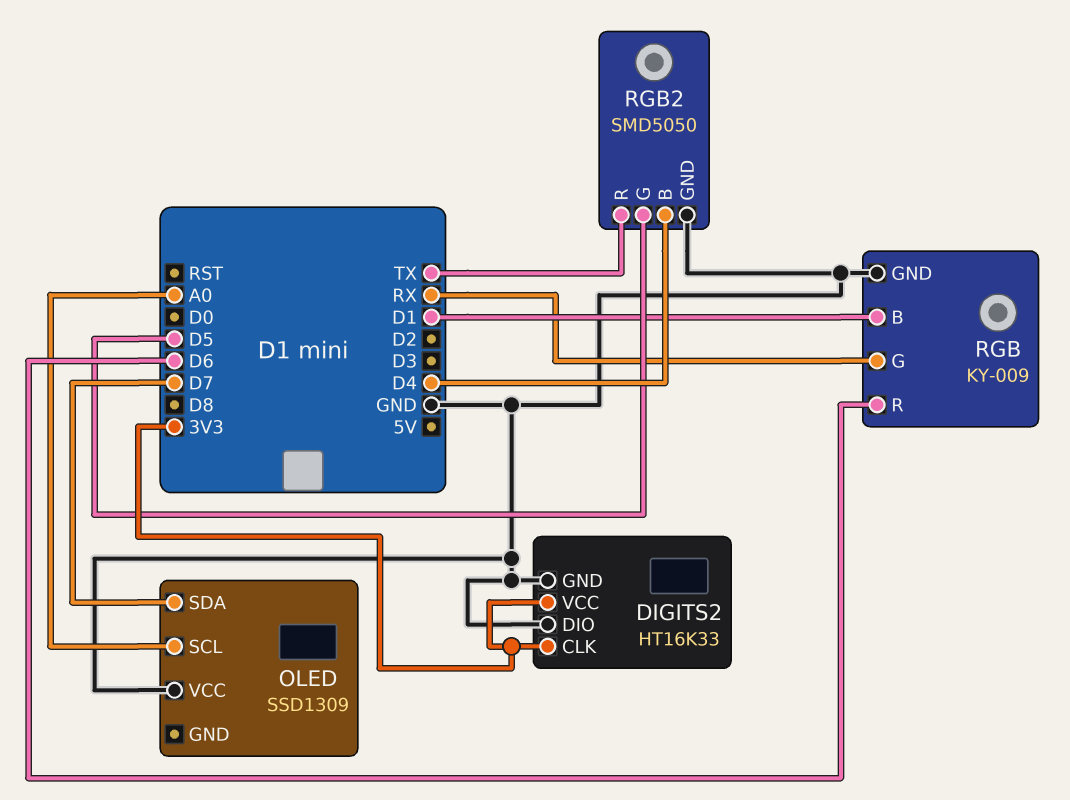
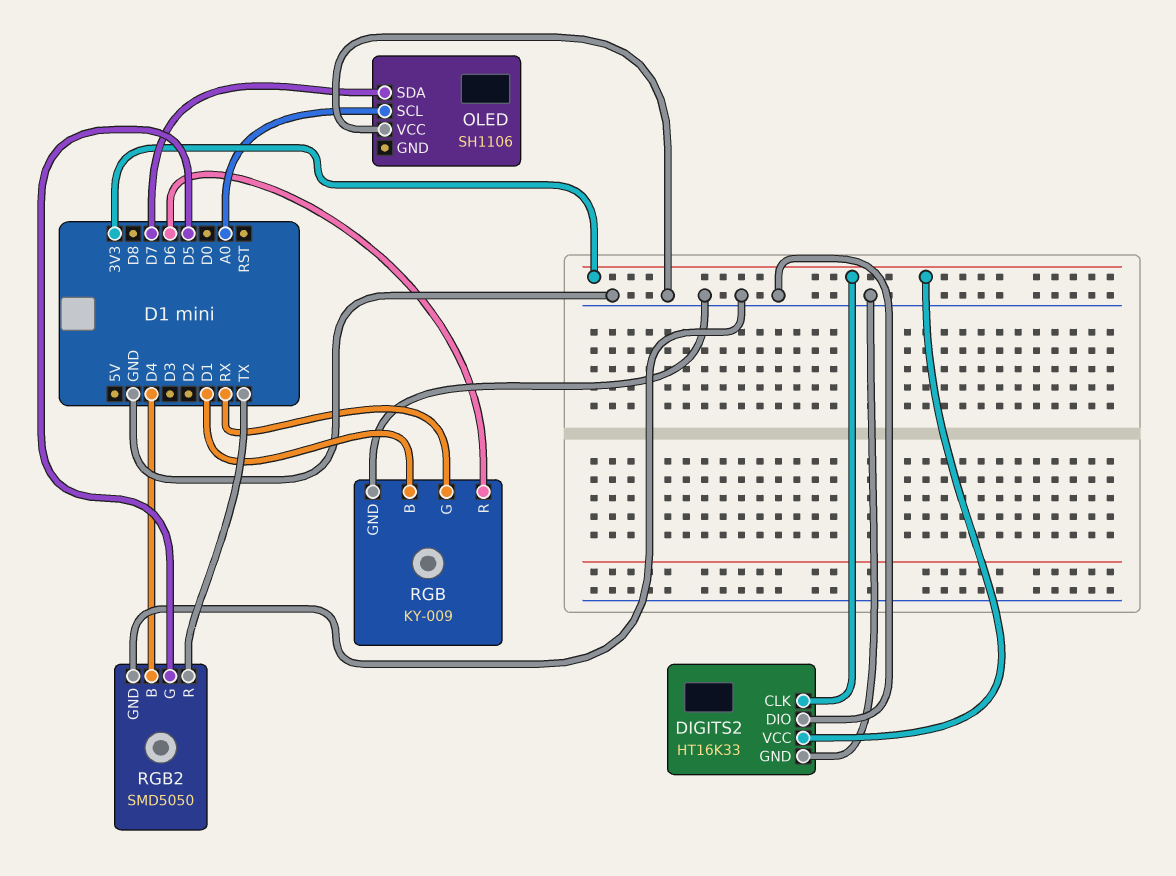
OLED: SSD1309 -> SH1106

